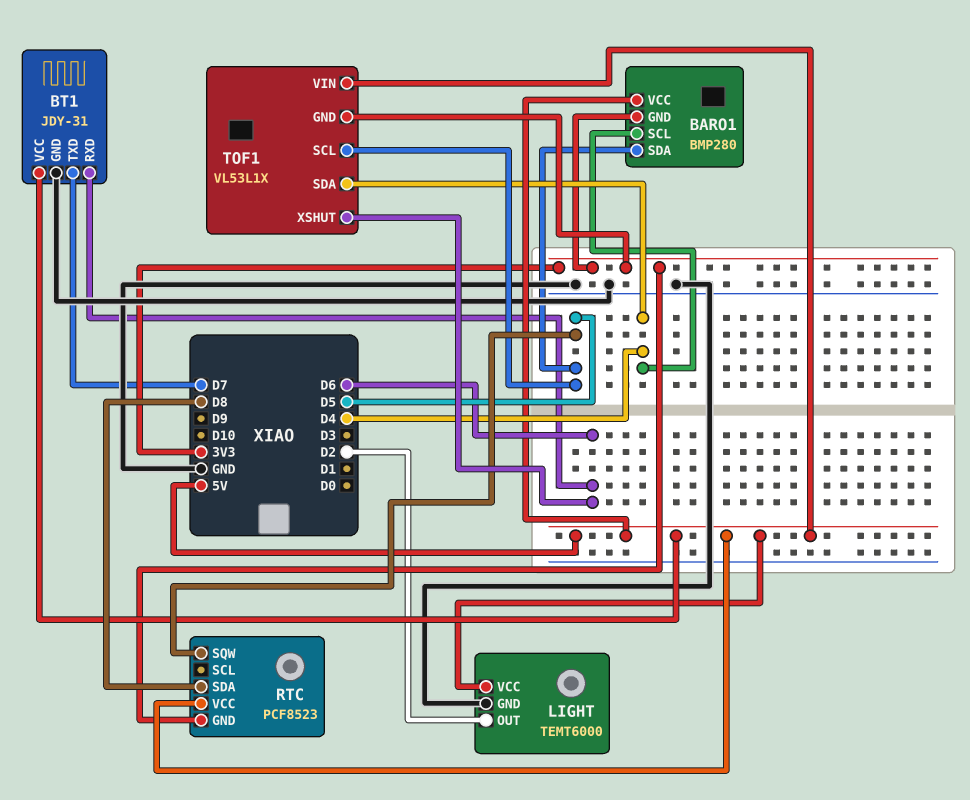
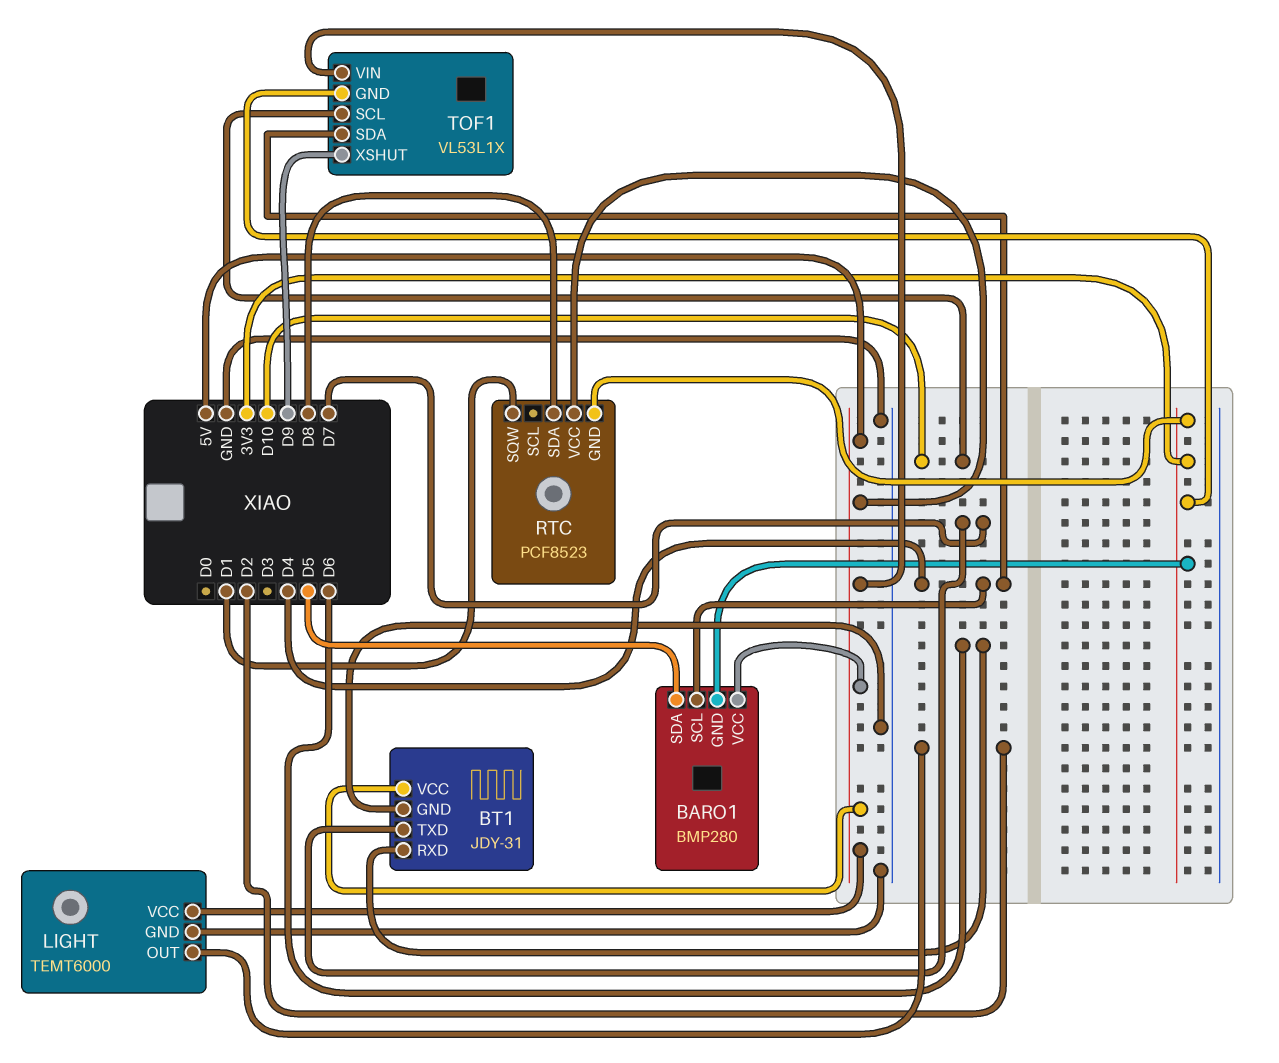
RTC pin SQW: D5 -> D1
TOF1 pin SCL: D5 -> D10
TOF1 pin XSHUT: D6 -> D9

